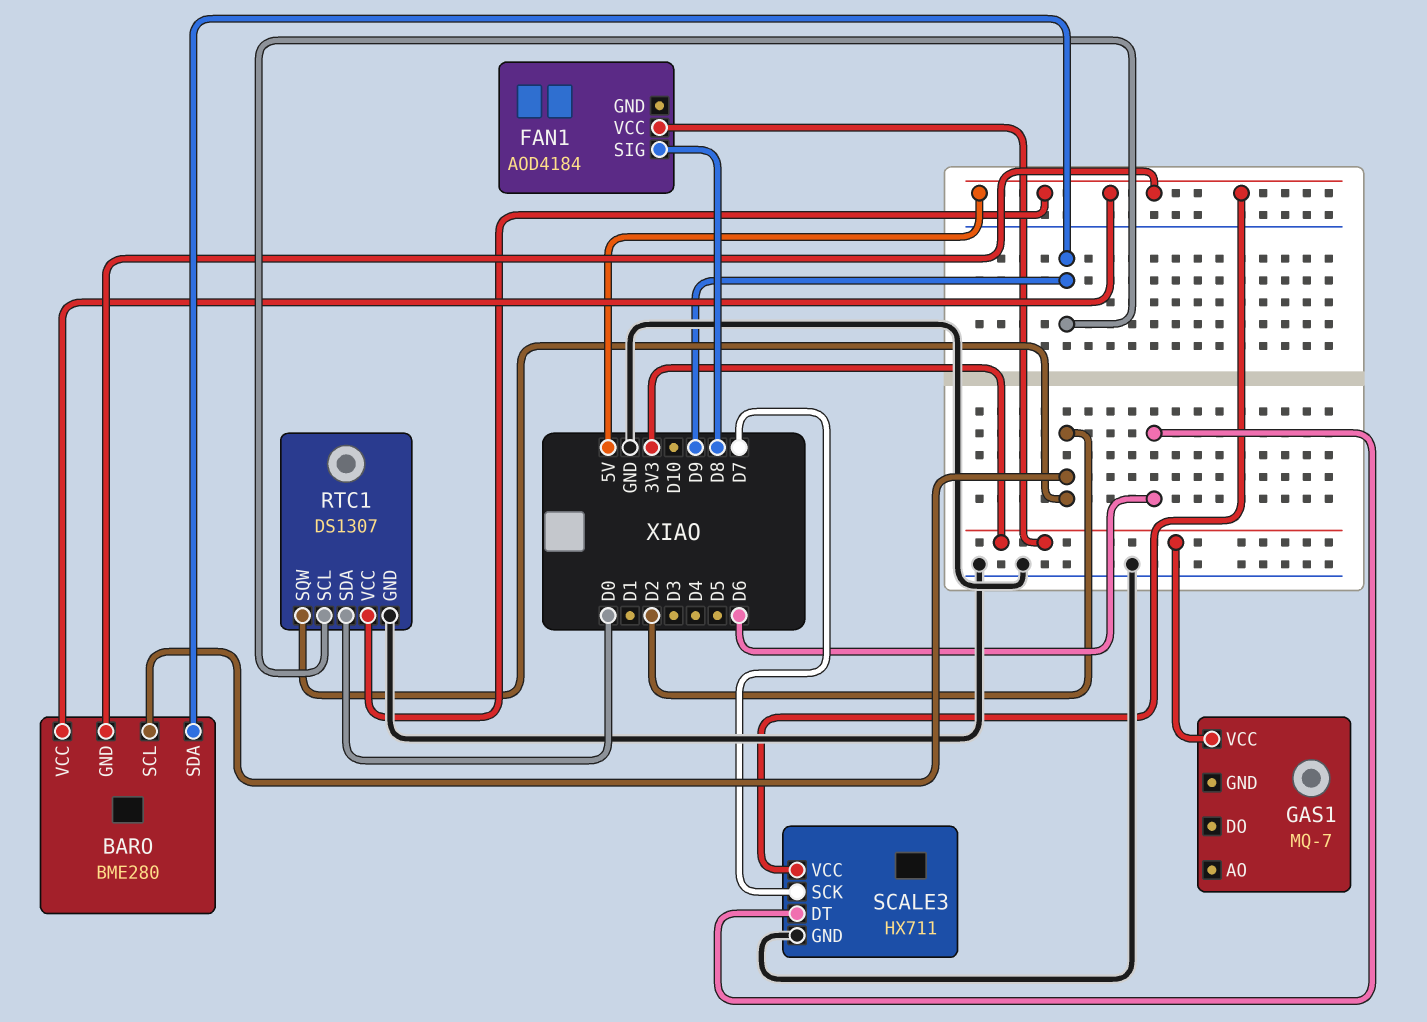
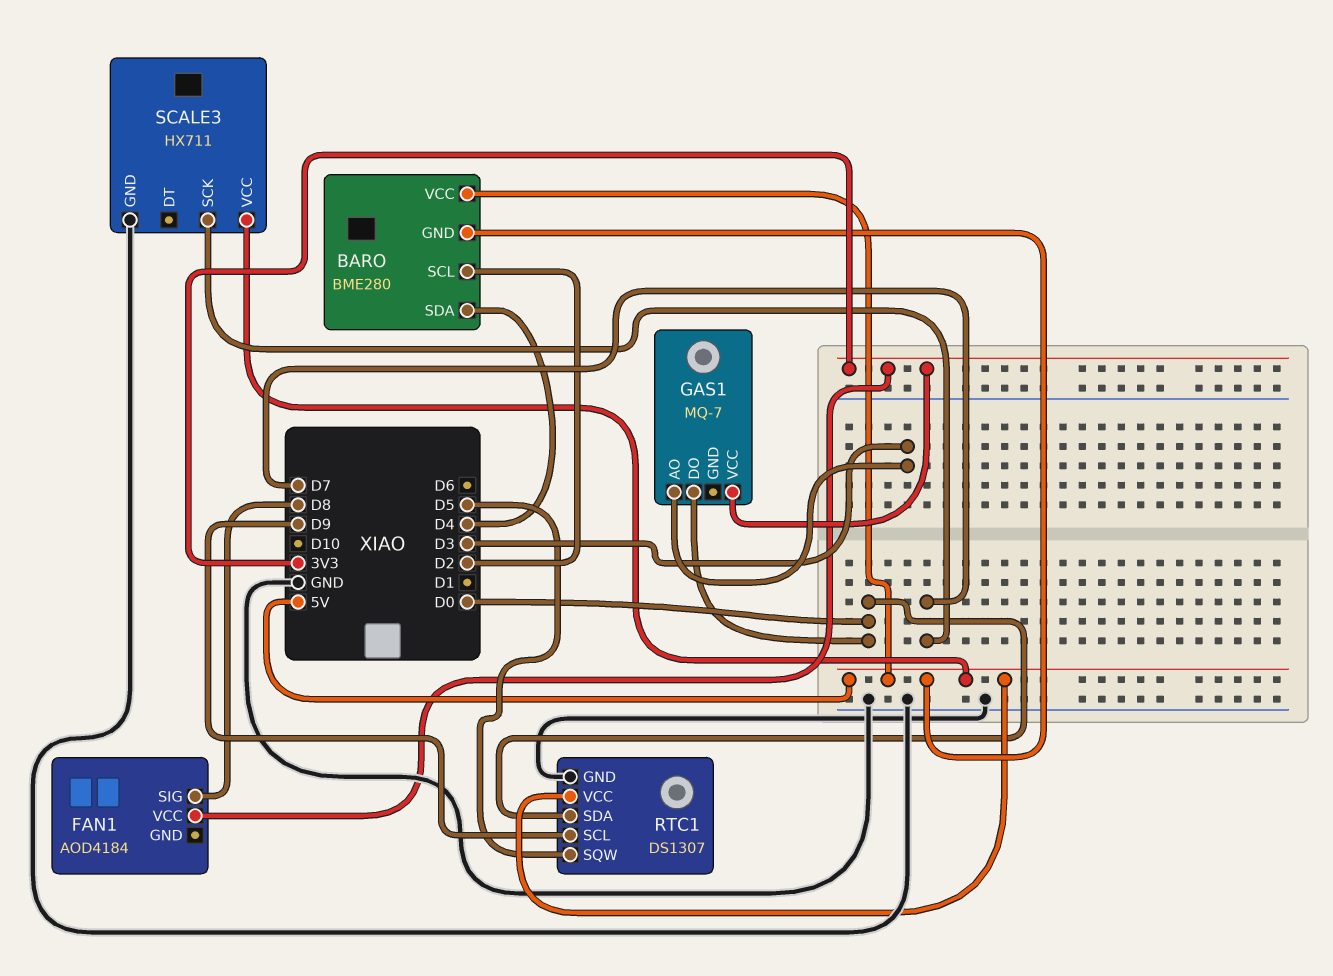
BARO pin SDA: D9 -> D4
GAS1 pin AO: none -> D3
GAS1 pin DO: none -> D0
RTC1 pin SQW: D2 -> D5
SCALE3 pin DT: D6 -> none

